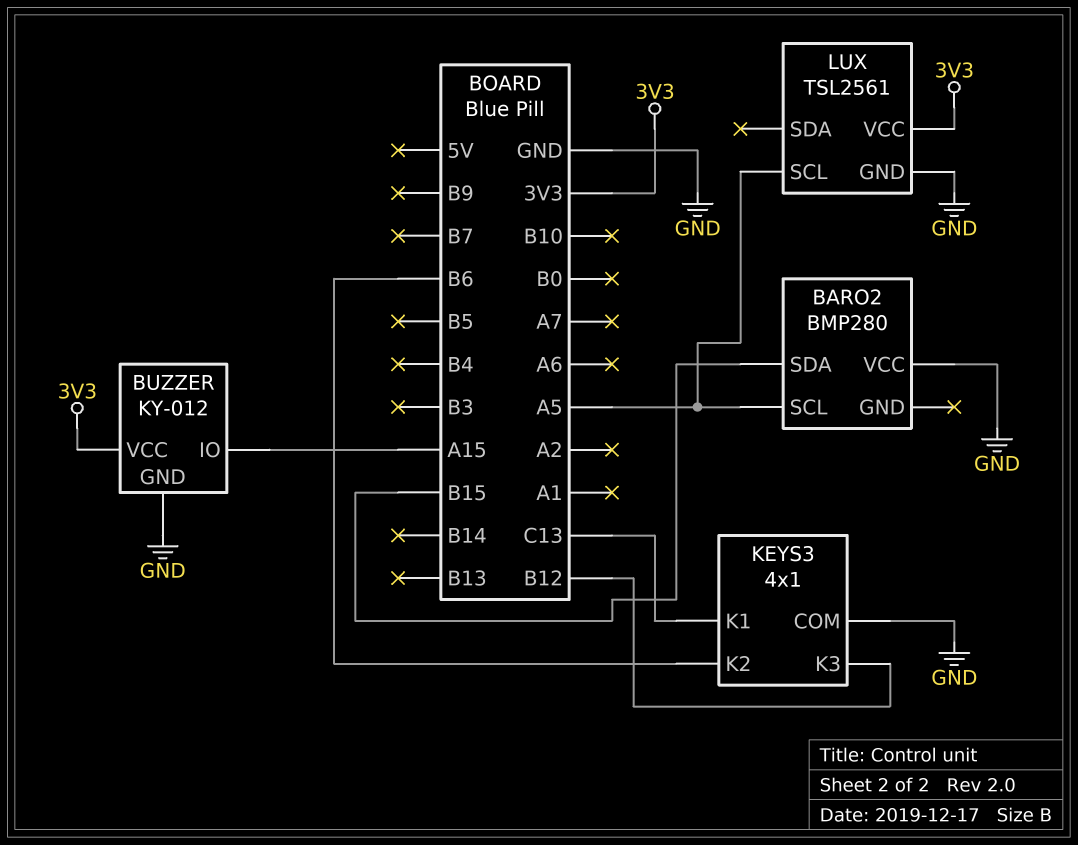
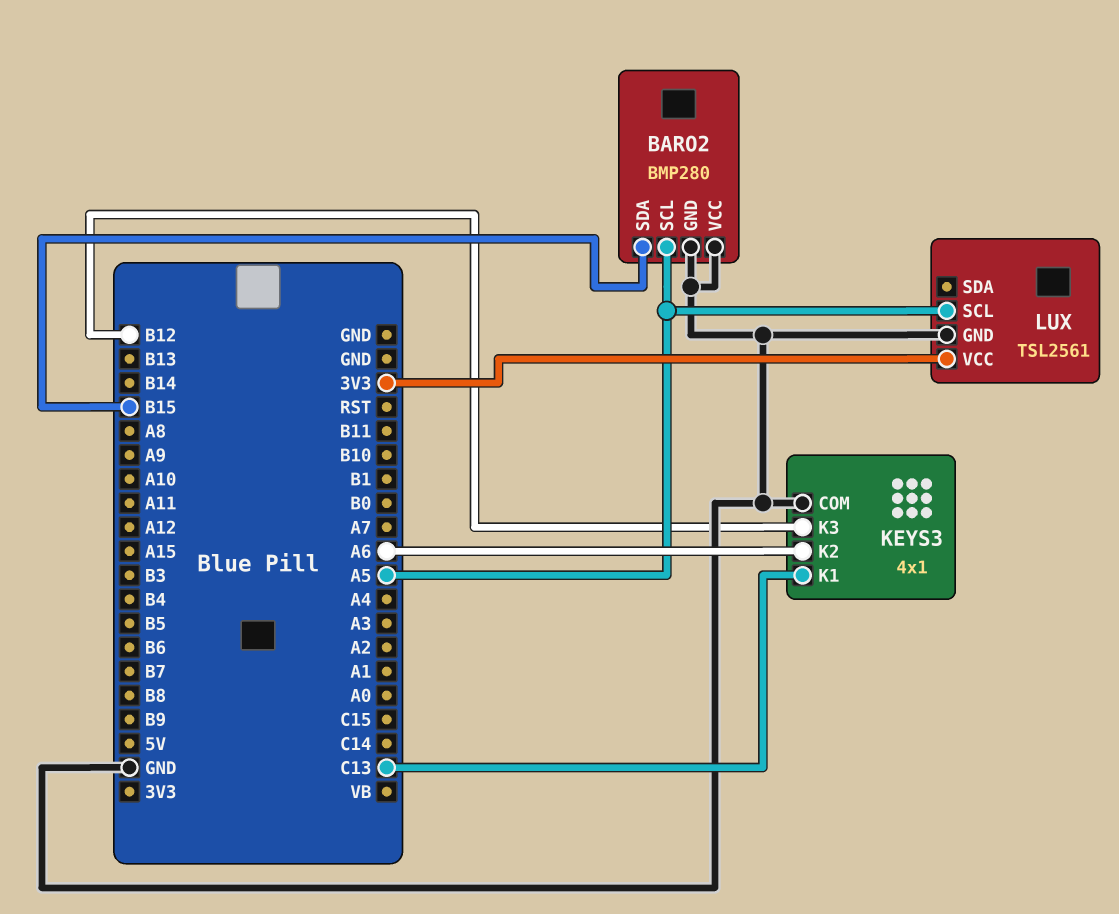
BARO2 pin GND: none -> GND
BUZZER: KY-012 -> none
BUZZER pin GND: GND -> none
BUZZER pin IO: A15 -> none
BUZZER pin VCC: 3V3 -> none
KEYS3 pin K2: B6 -> A6

